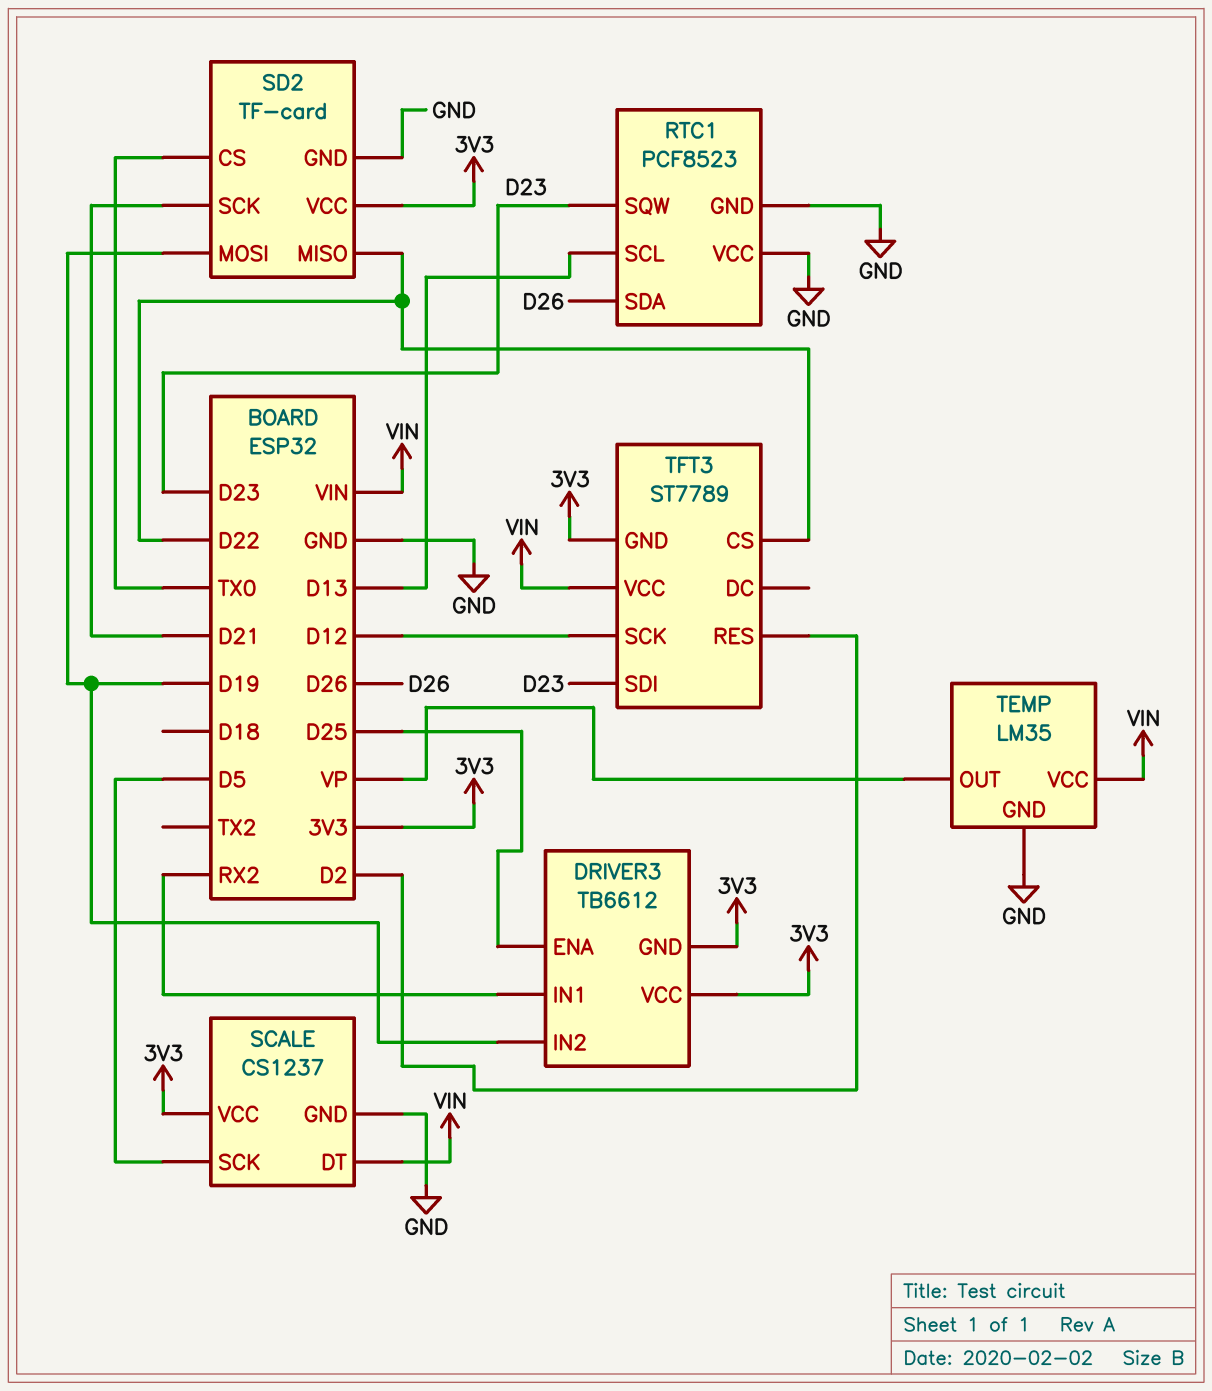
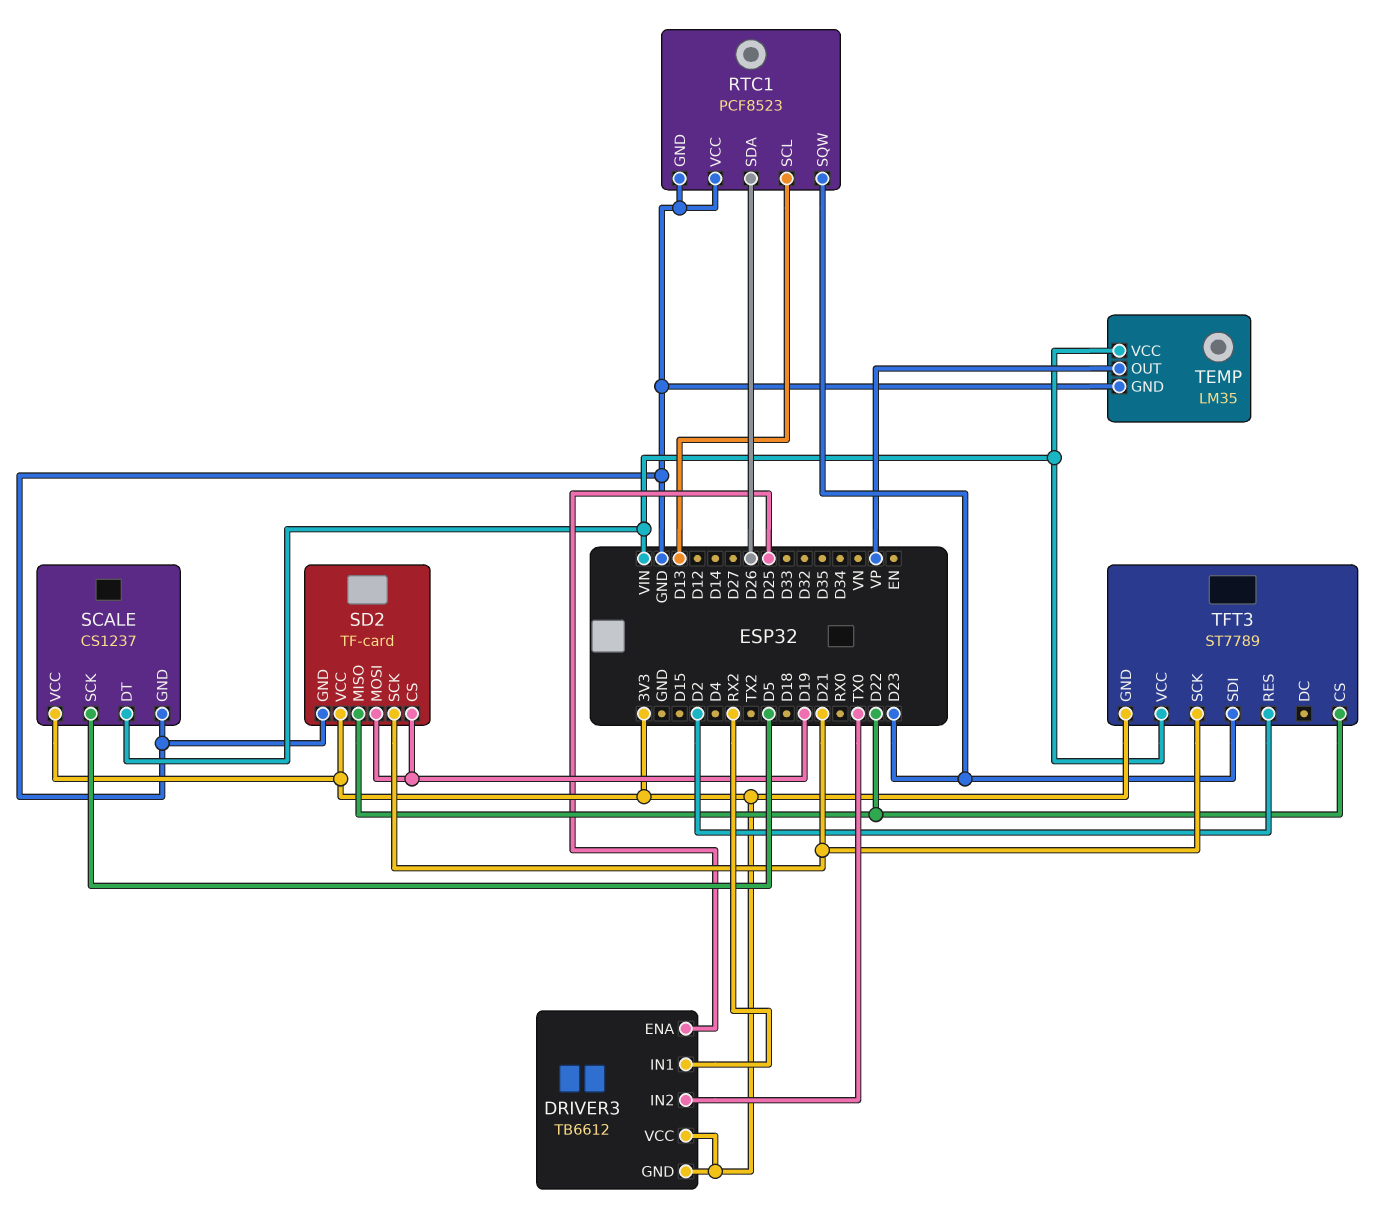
DRIVER3 pin IN2: D19 -> TX0
SD2 pin CS: TX0 -> D19
TFT3 pin SCK: D12 -> D21

